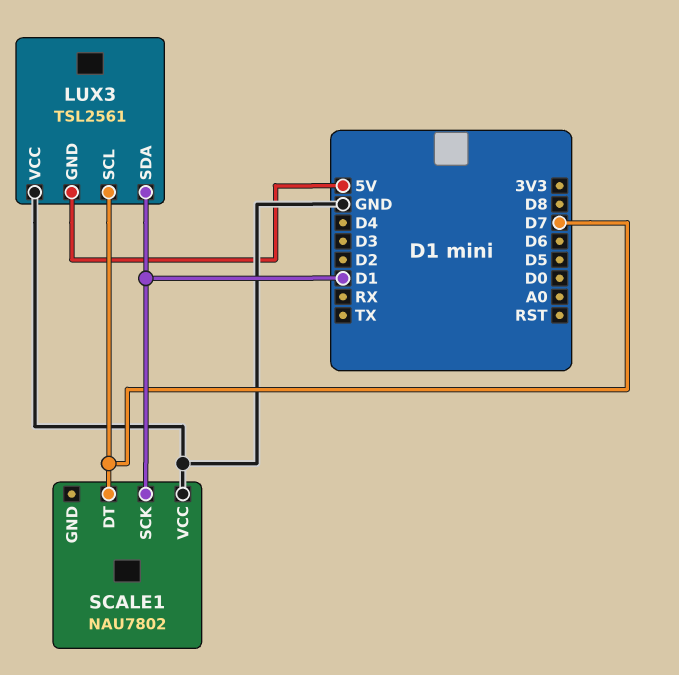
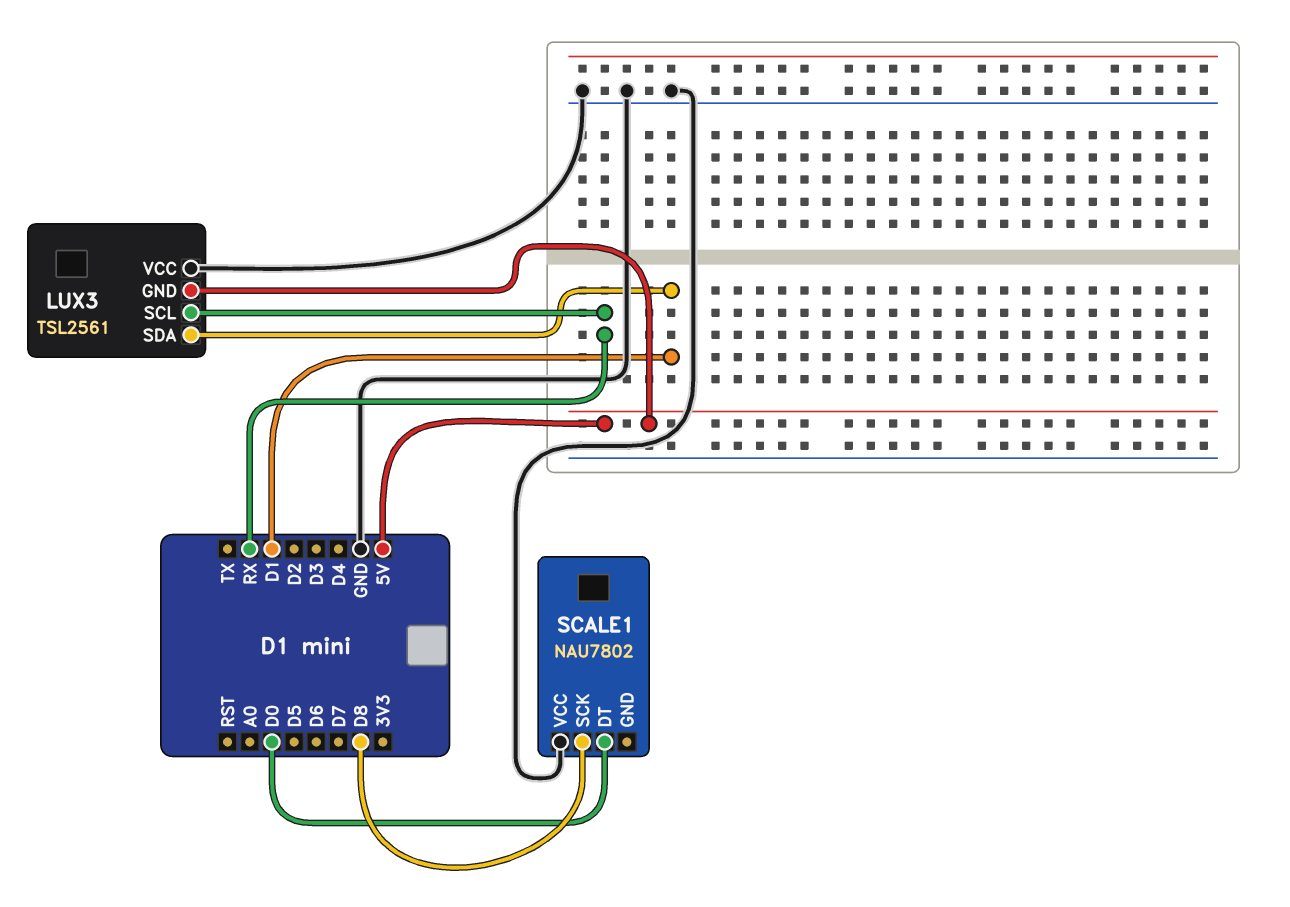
LUX3 pin SCL: D7 -> RX
SCALE1 pin DT: D7 -> D0
SCALE1 pin SCK: D1 -> D8

